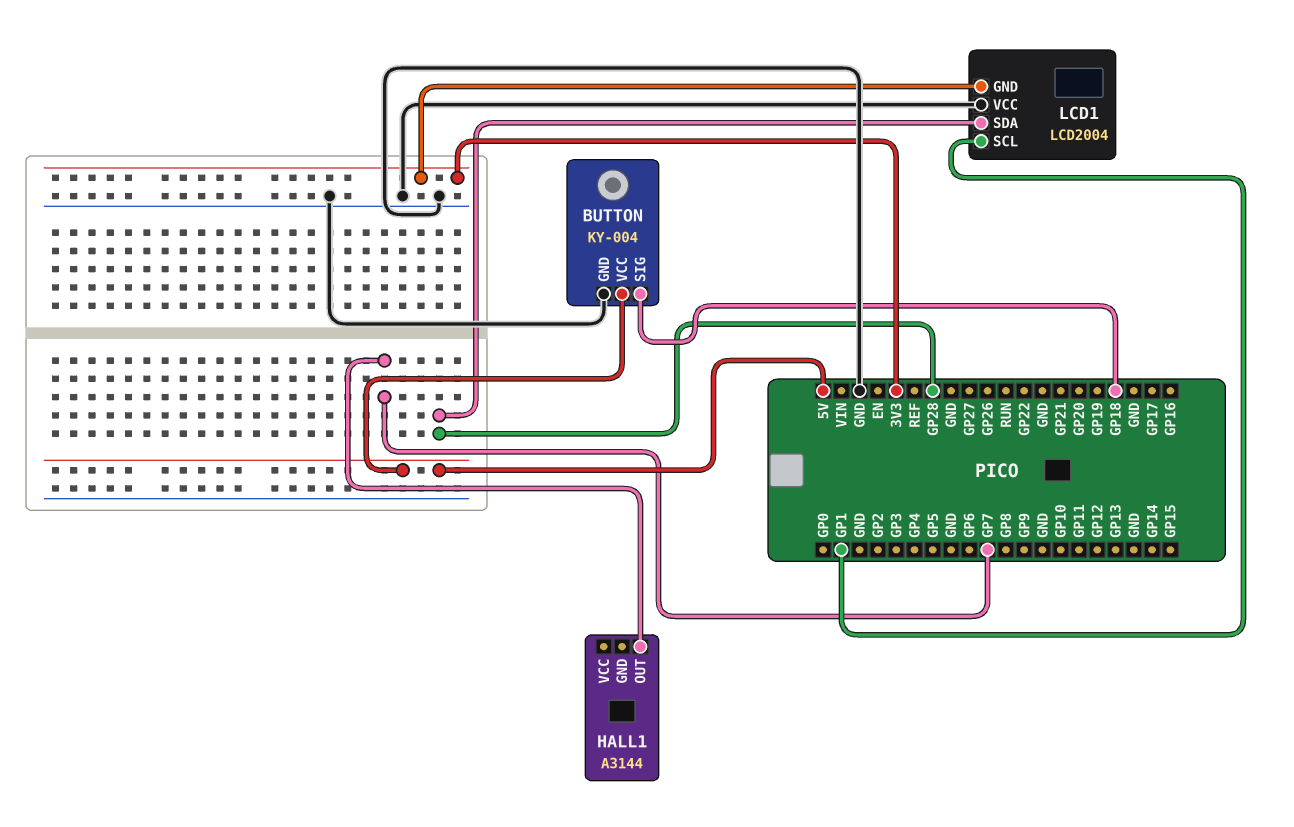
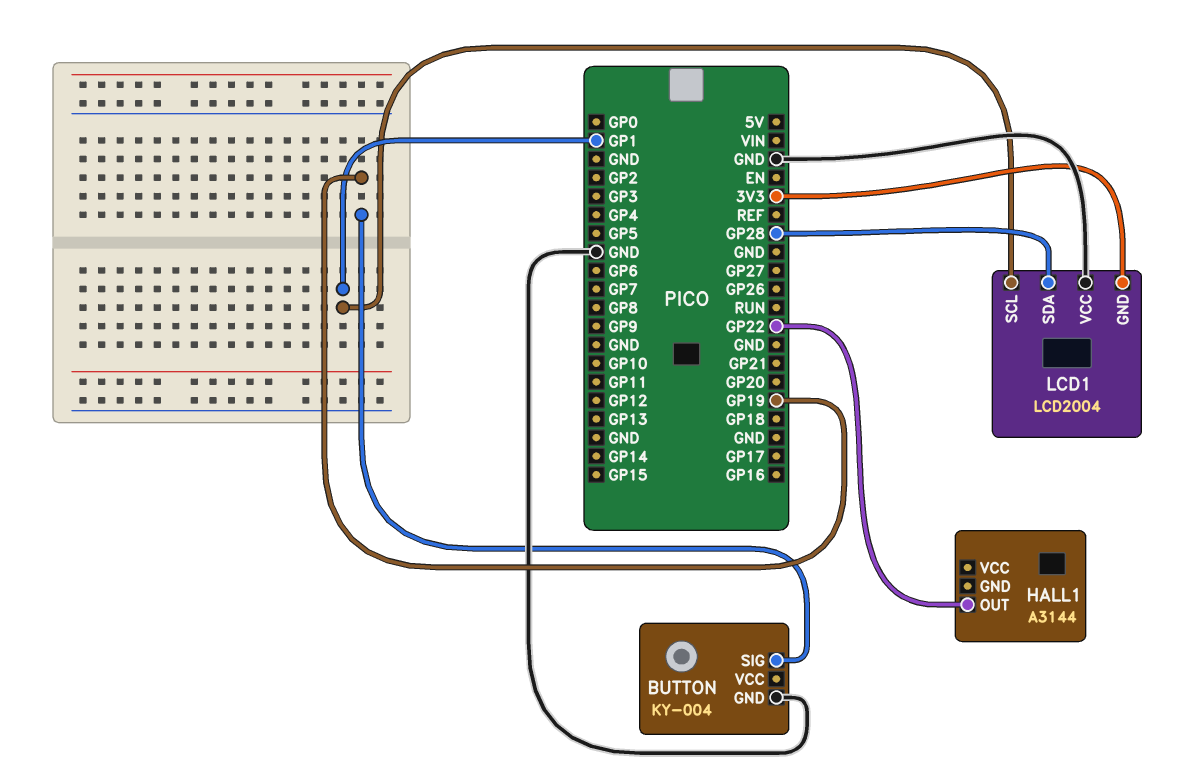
BUTTON pin SIG: GP18 -> GP19
BUTTON pin VCC: 5V -> none
HALL1 pin OUT: GP7 -> GP22

